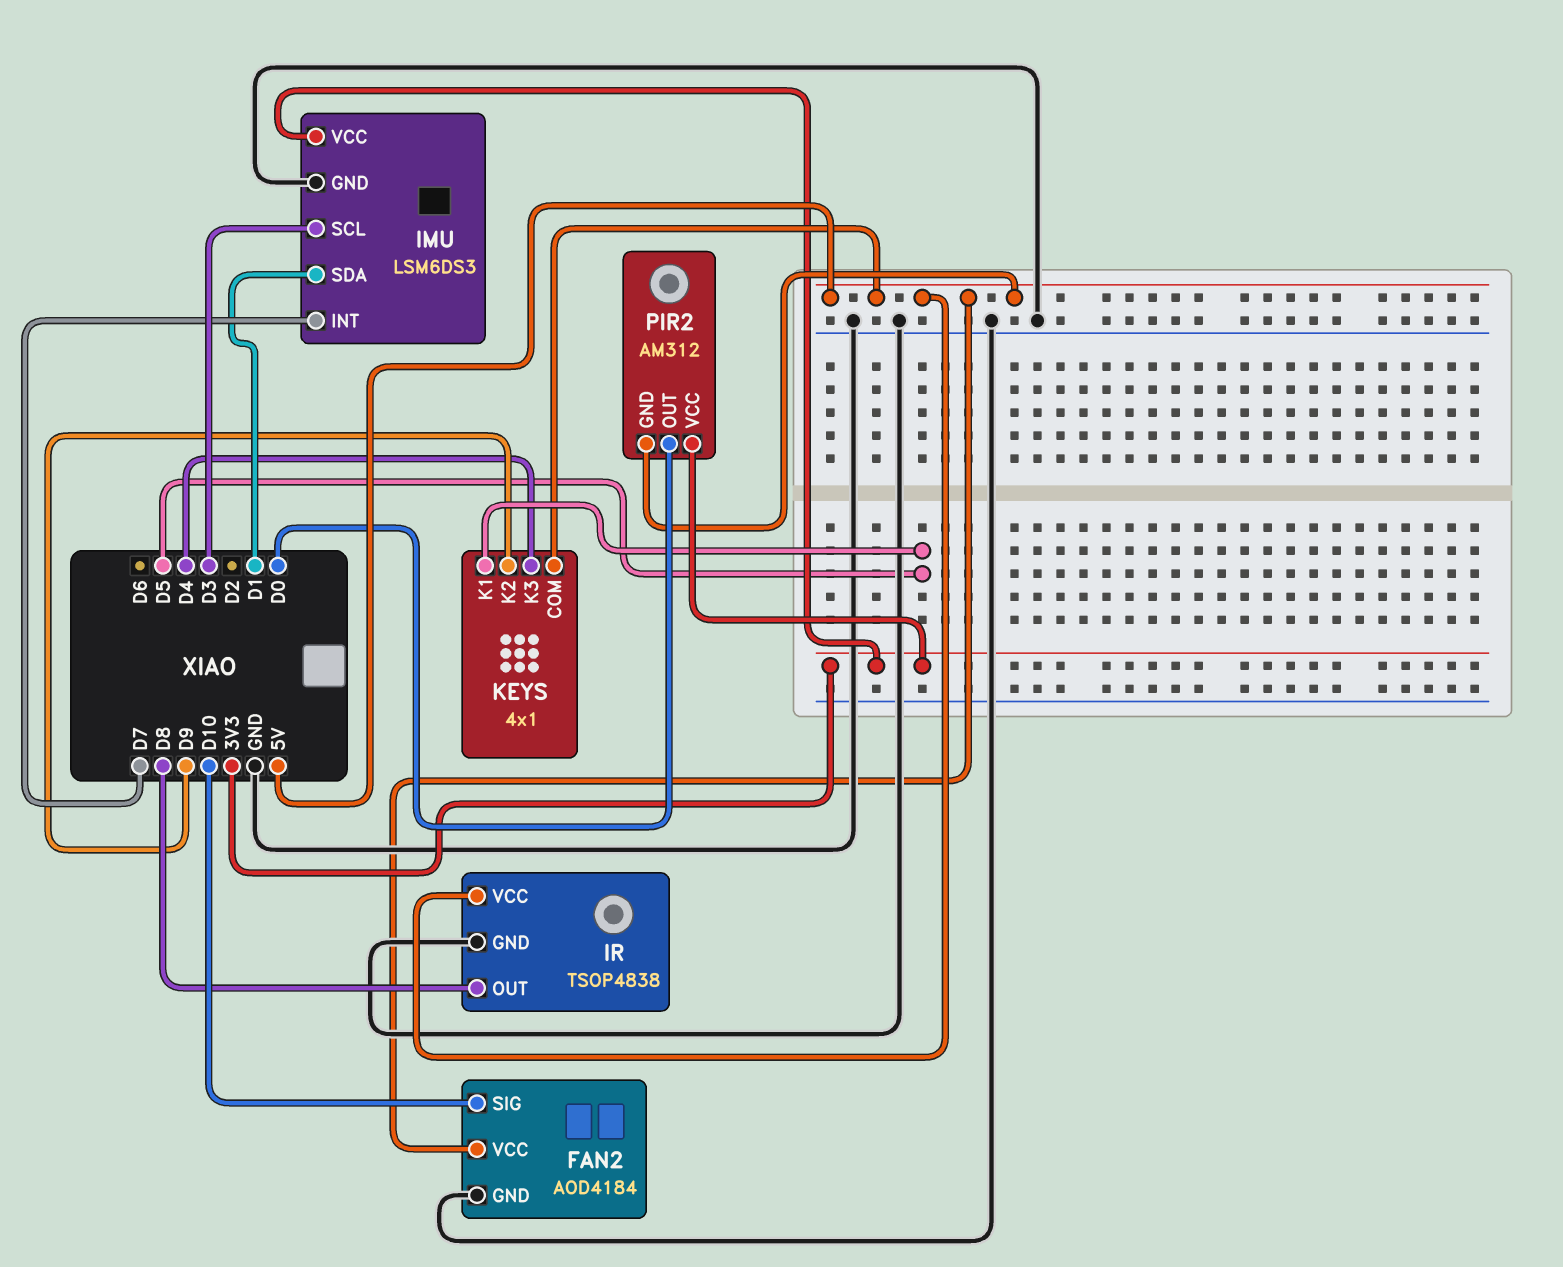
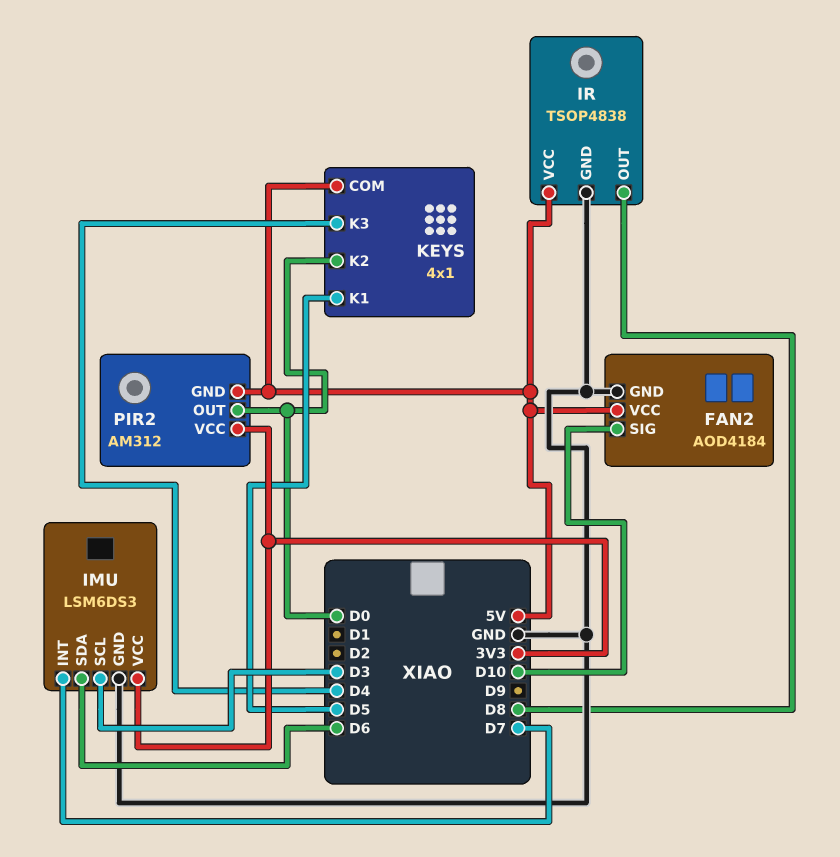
IMU pin SDA: D1 -> D6
KEYS pin K2: D9 -> D0

